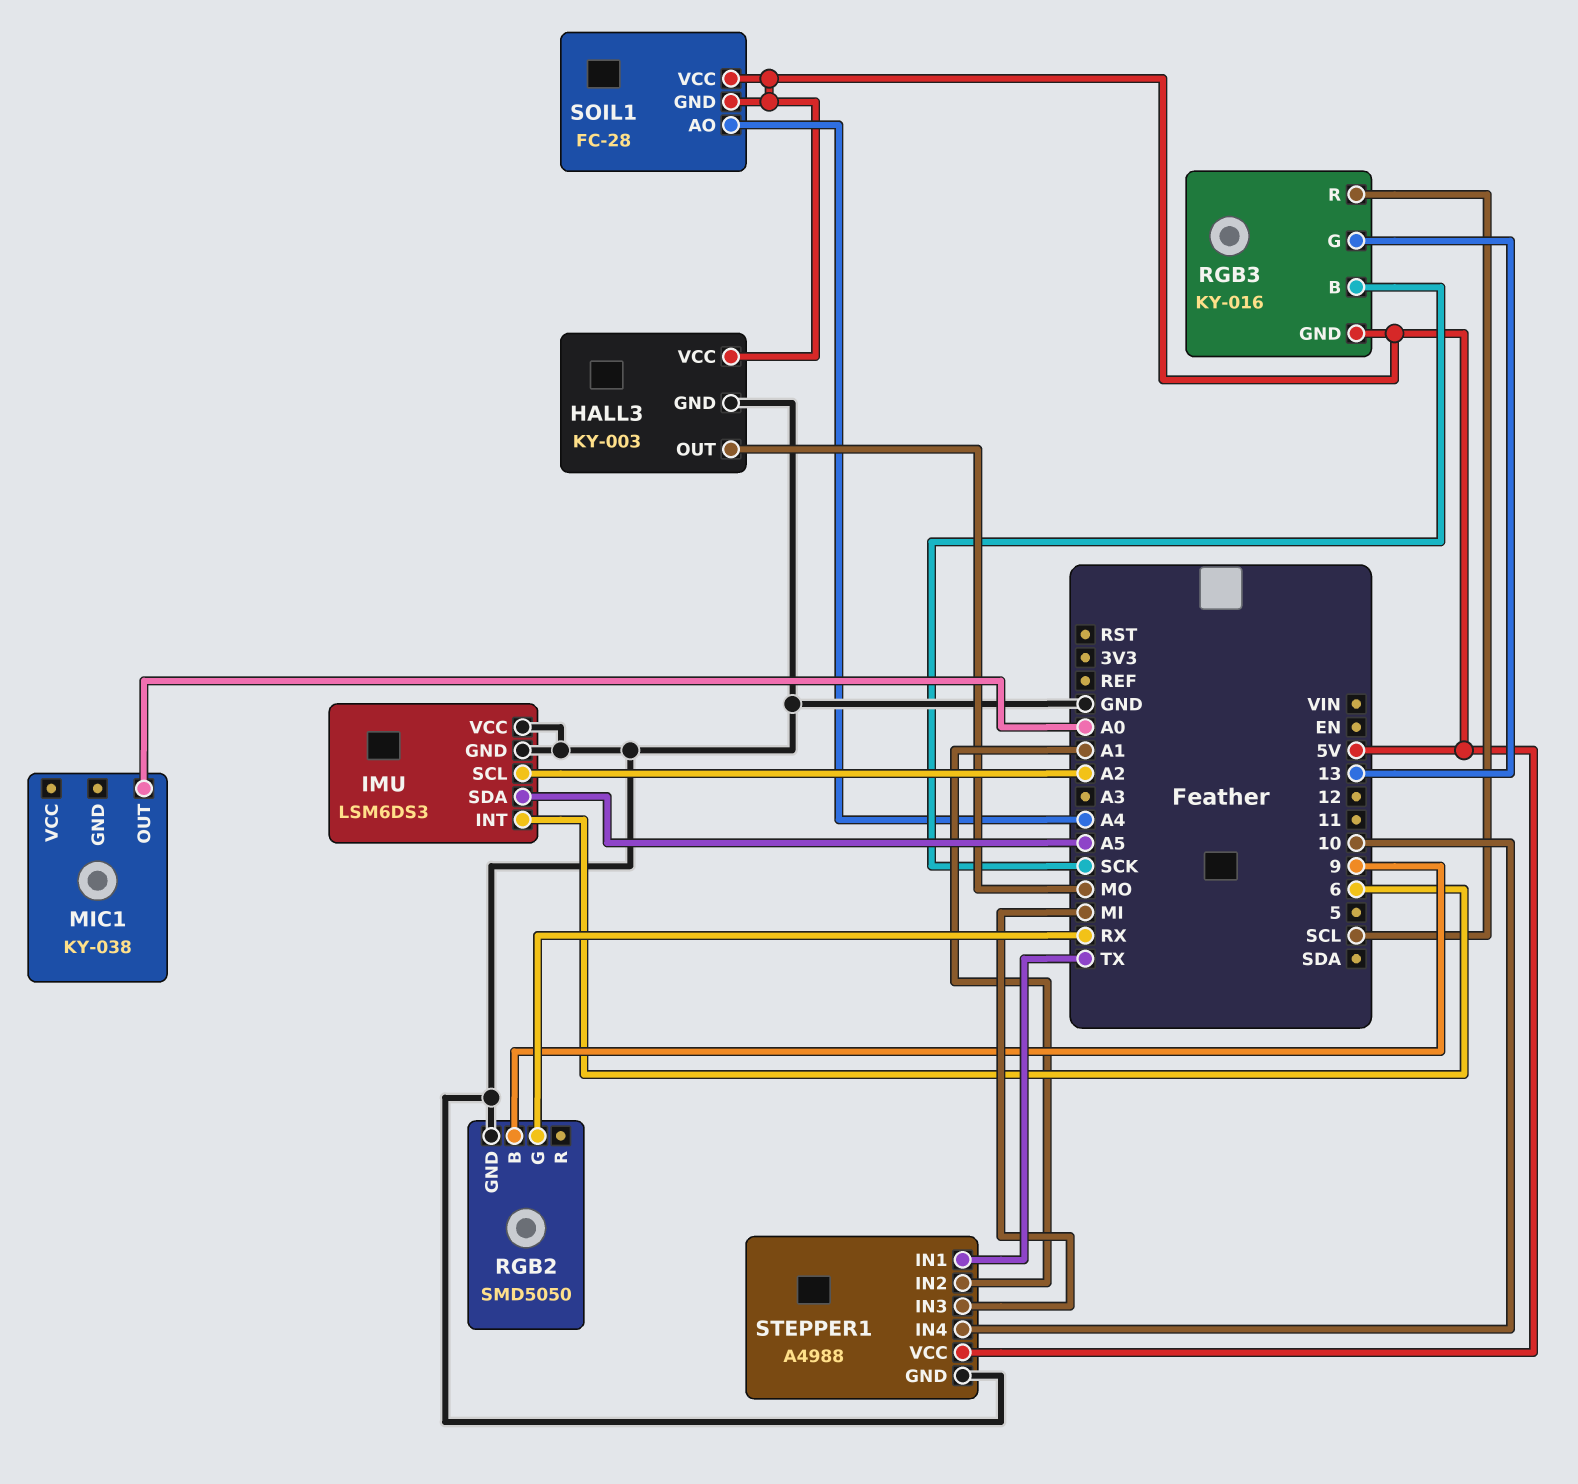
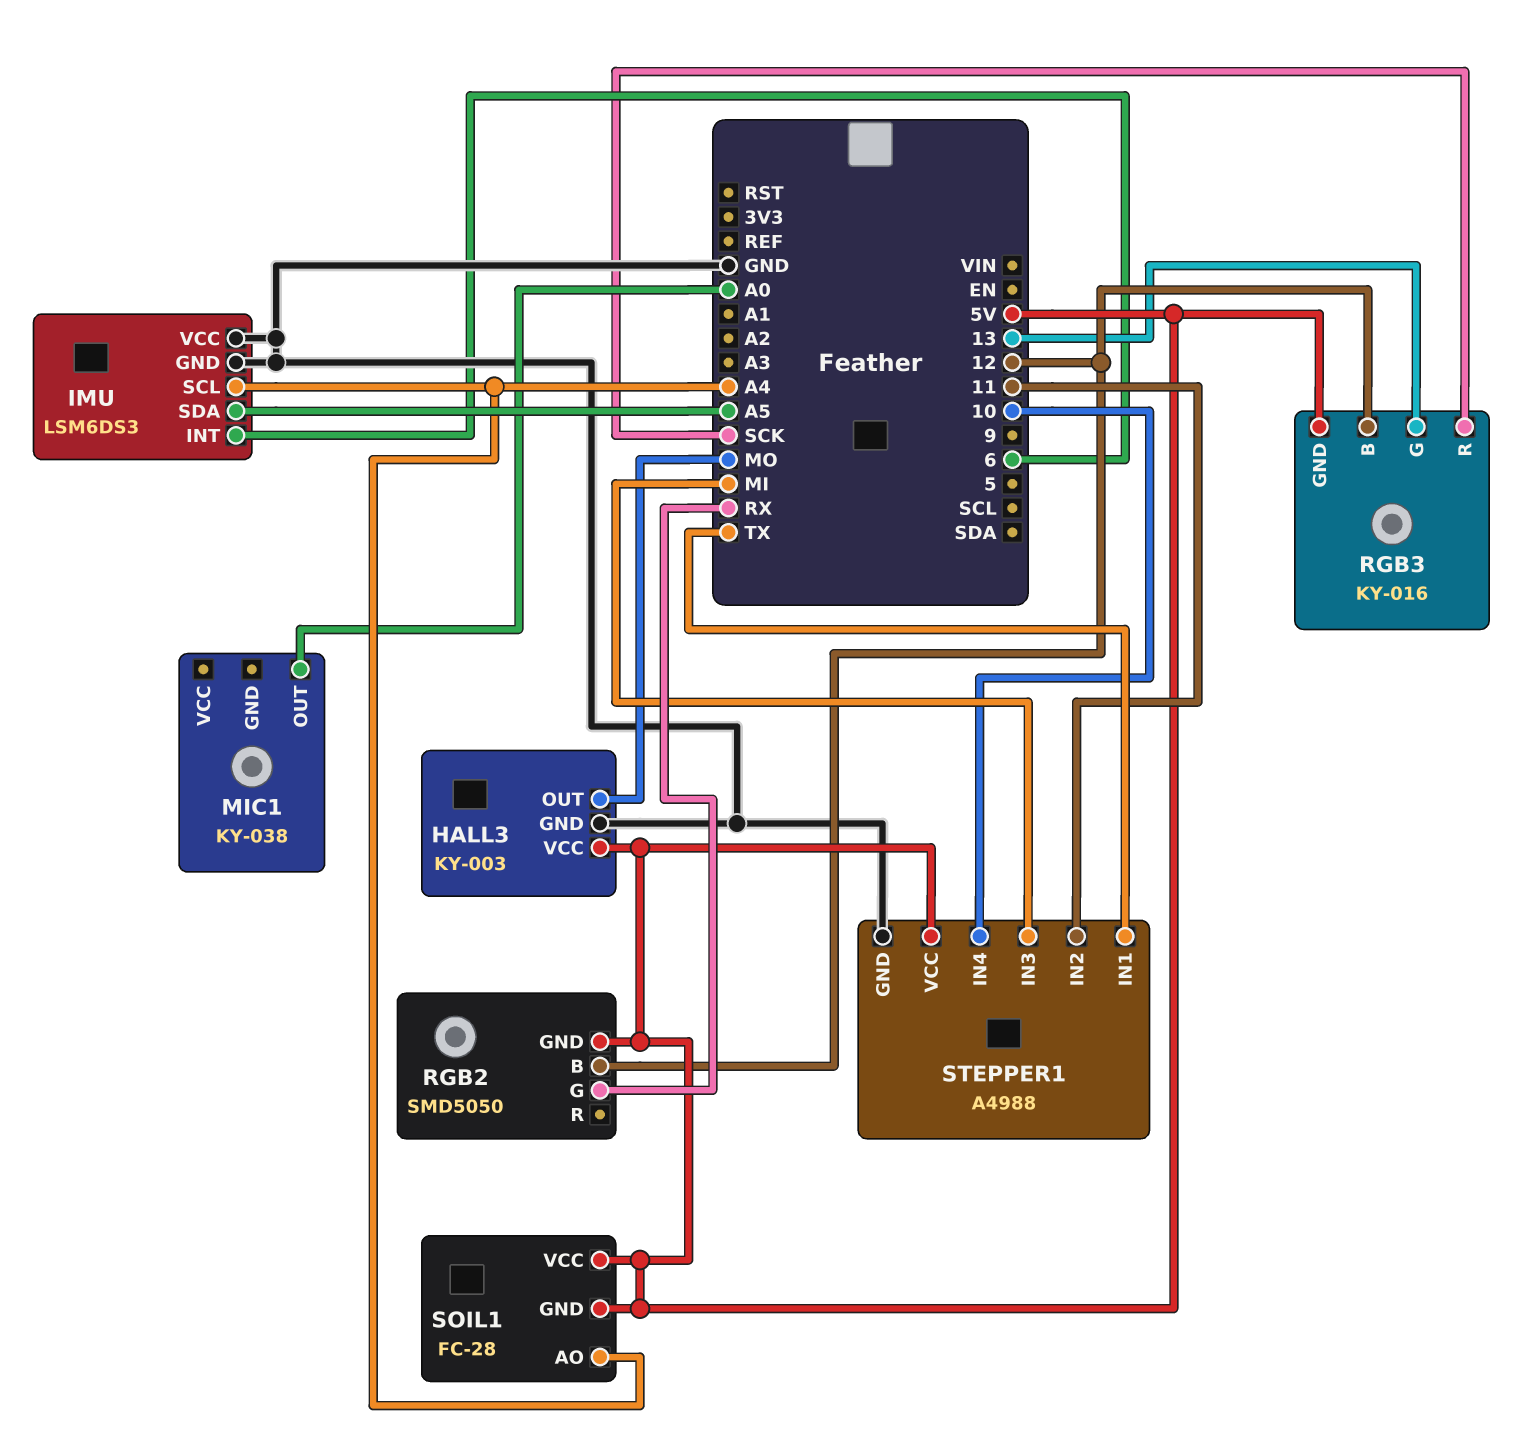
IMU pin SCL: A2 -> A4
RGB2 pin B: 9 -> 12
RGB2 pin GND: GND -> 5V
RGB3 pin B: SCK -> 12
RGB3 pin R: SCL -> SCK
STEPPER1 pin IN2: A1 -> 11

